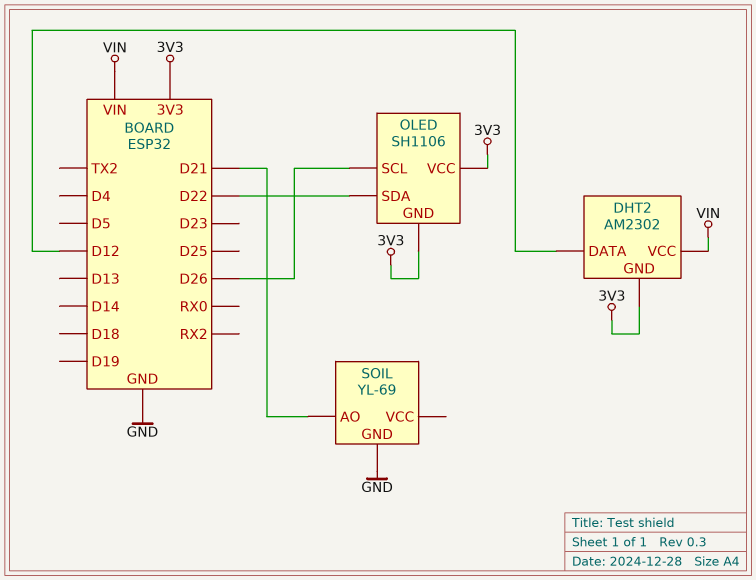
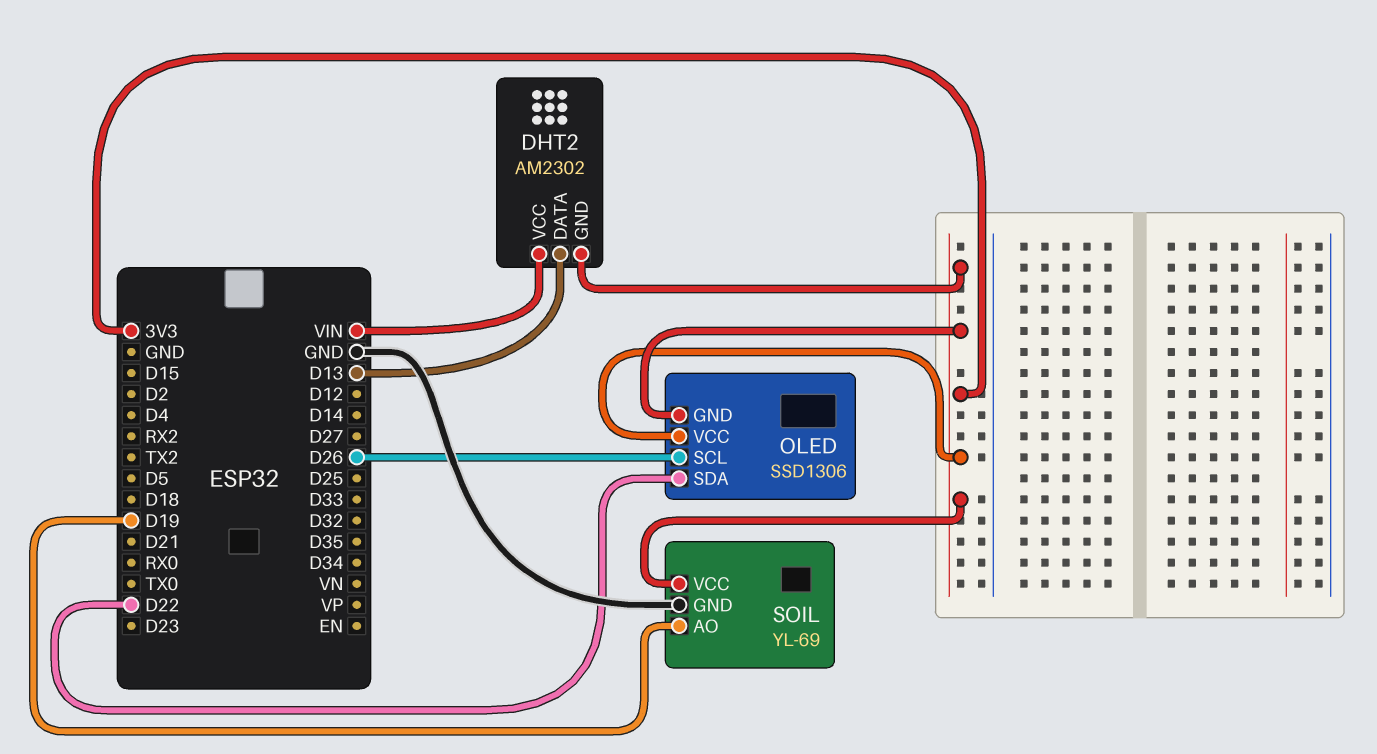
DHT2 pin DATA: D12 -> D13
OLED: SH1106 -> SSD1306
SOIL pin AO: D21 -> D19
SOIL pin VCC: none -> 3V3

